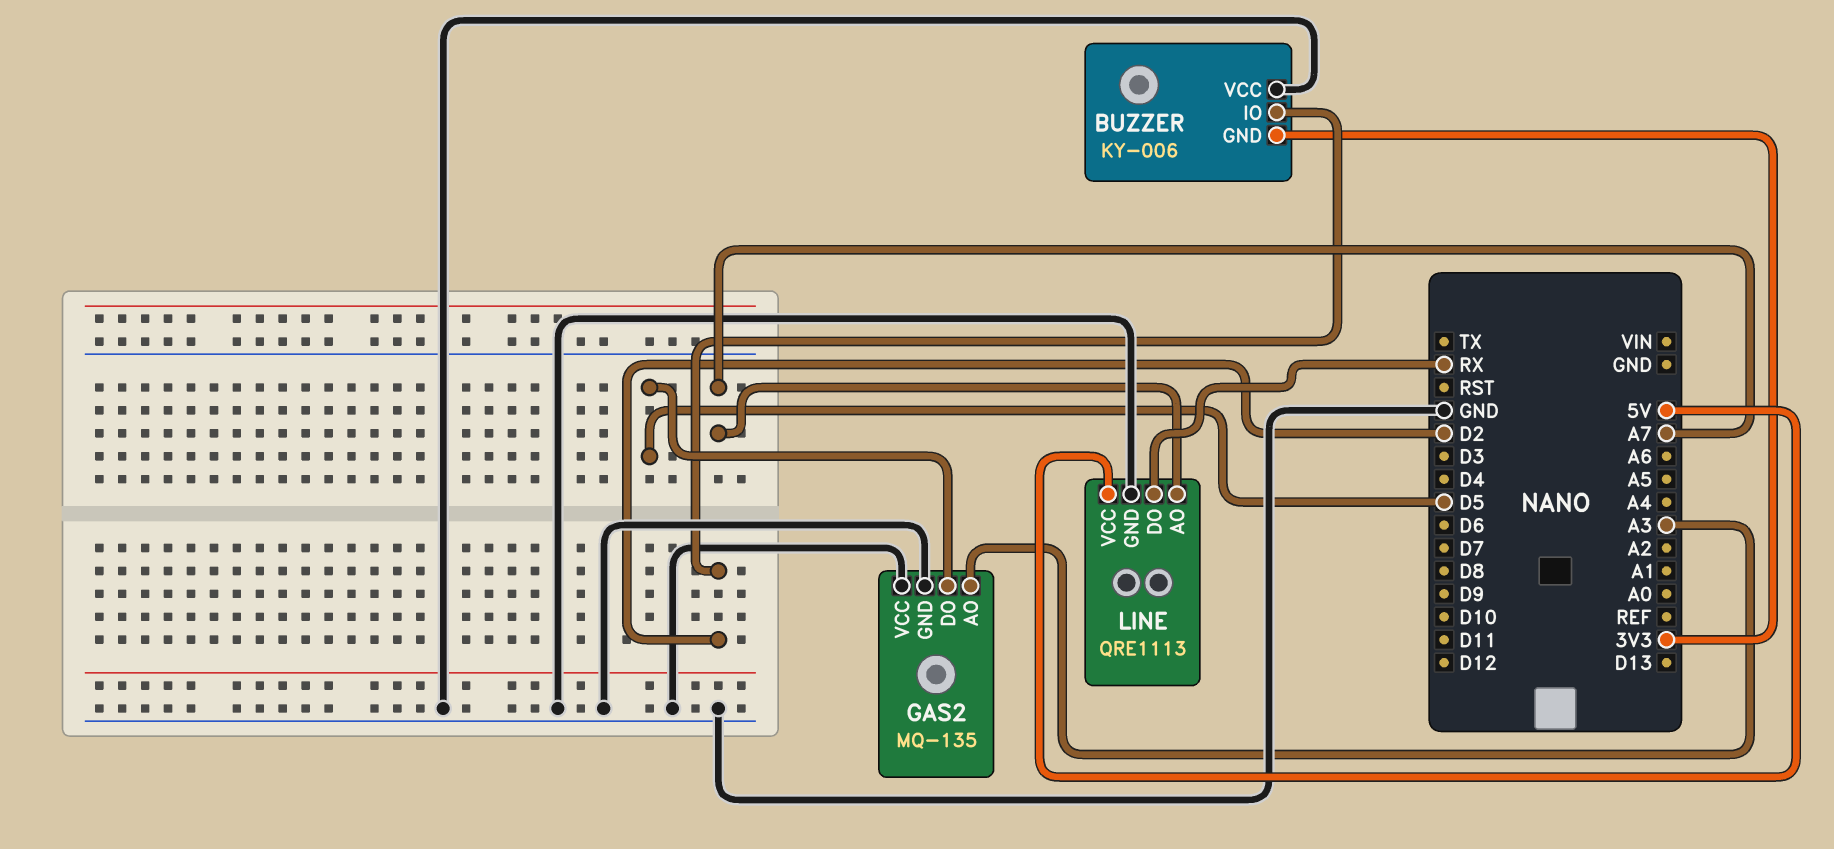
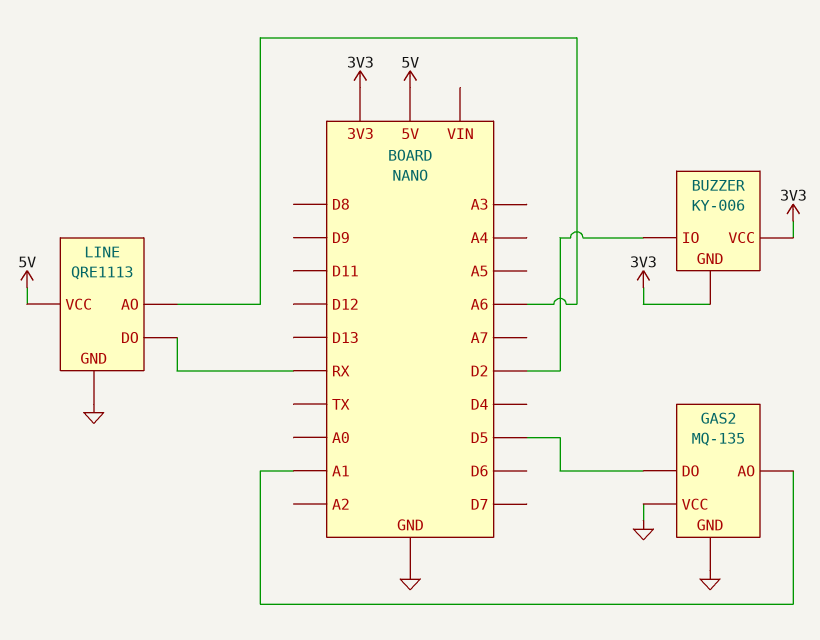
BUZZER pin VCC: GND -> 3V3
GAS2 pin AO: A3 -> A1
LINE pin AO: A7 -> A6

